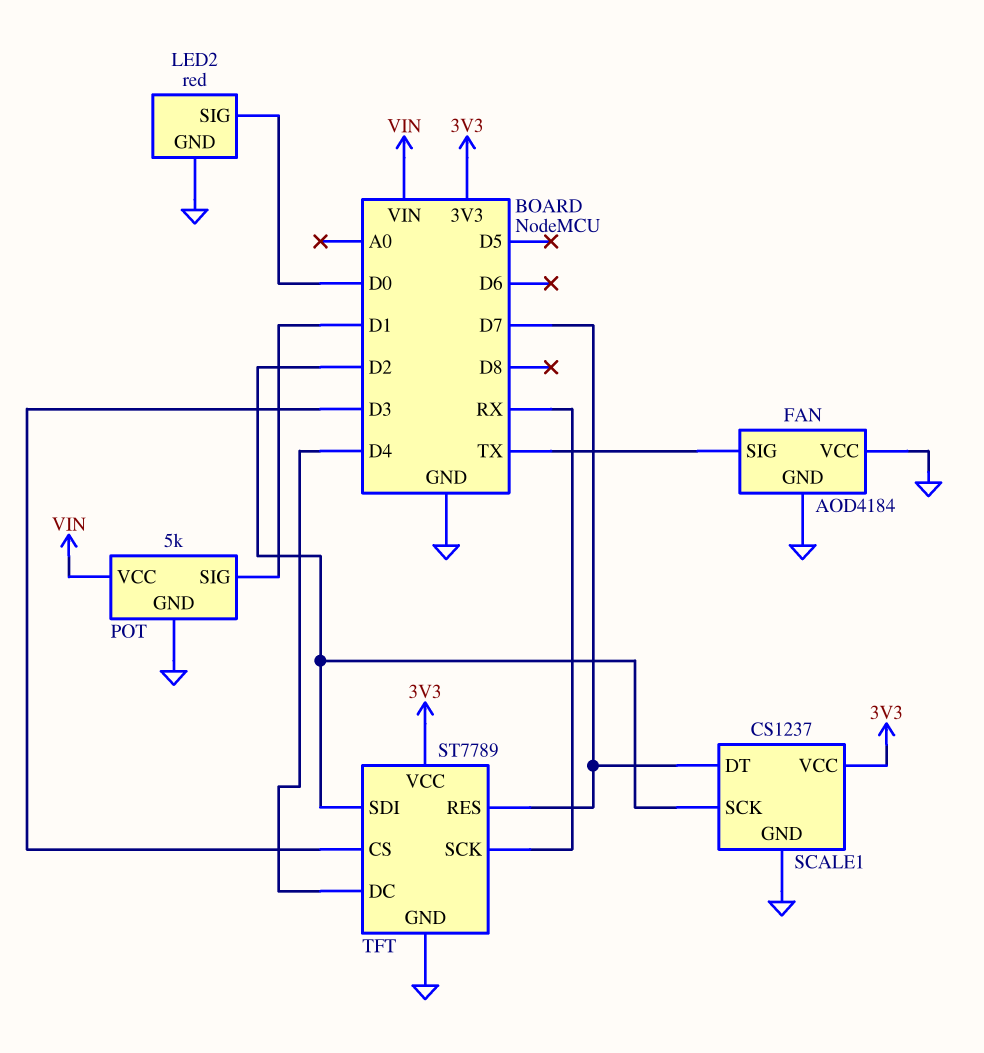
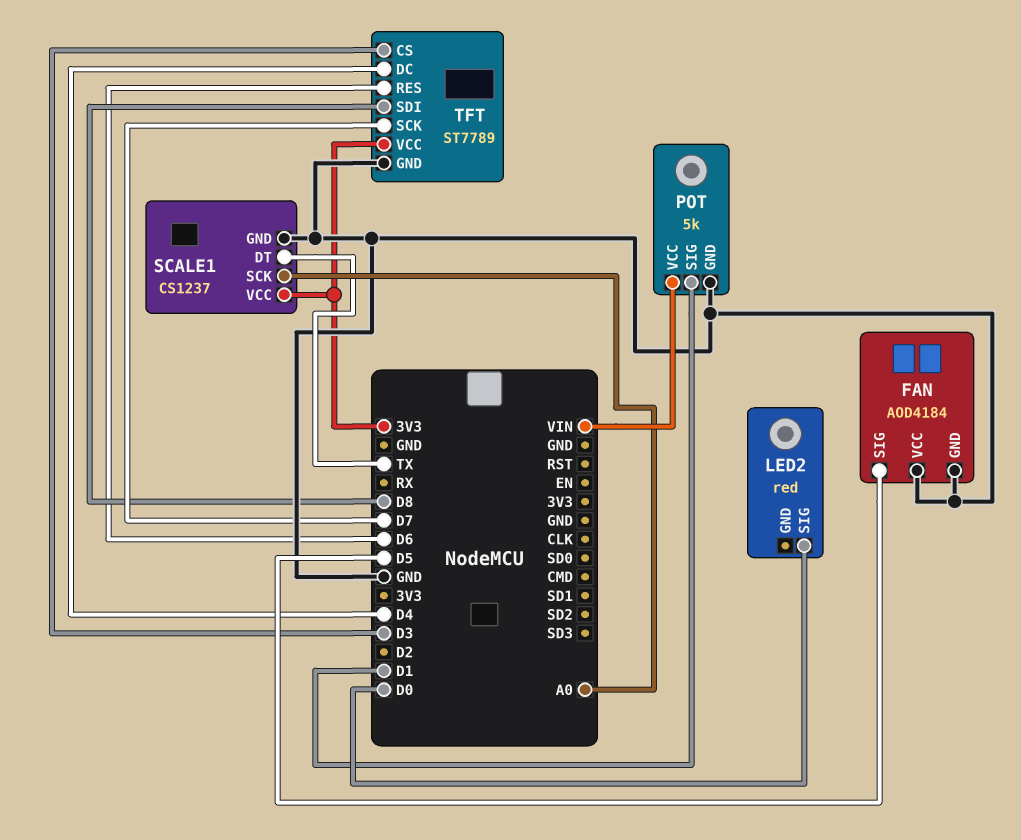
FAN pin SIG: TX -> D5
LED2 pin GND: GND -> none
SCALE1 pin DT: D7 -> TX
SCALE1 pin SCK: D2 -> A0
TFT pin RES: D7 -> D6
TFT pin SCK: RX -> D7
TFT pin SDI: D2 -> D8

